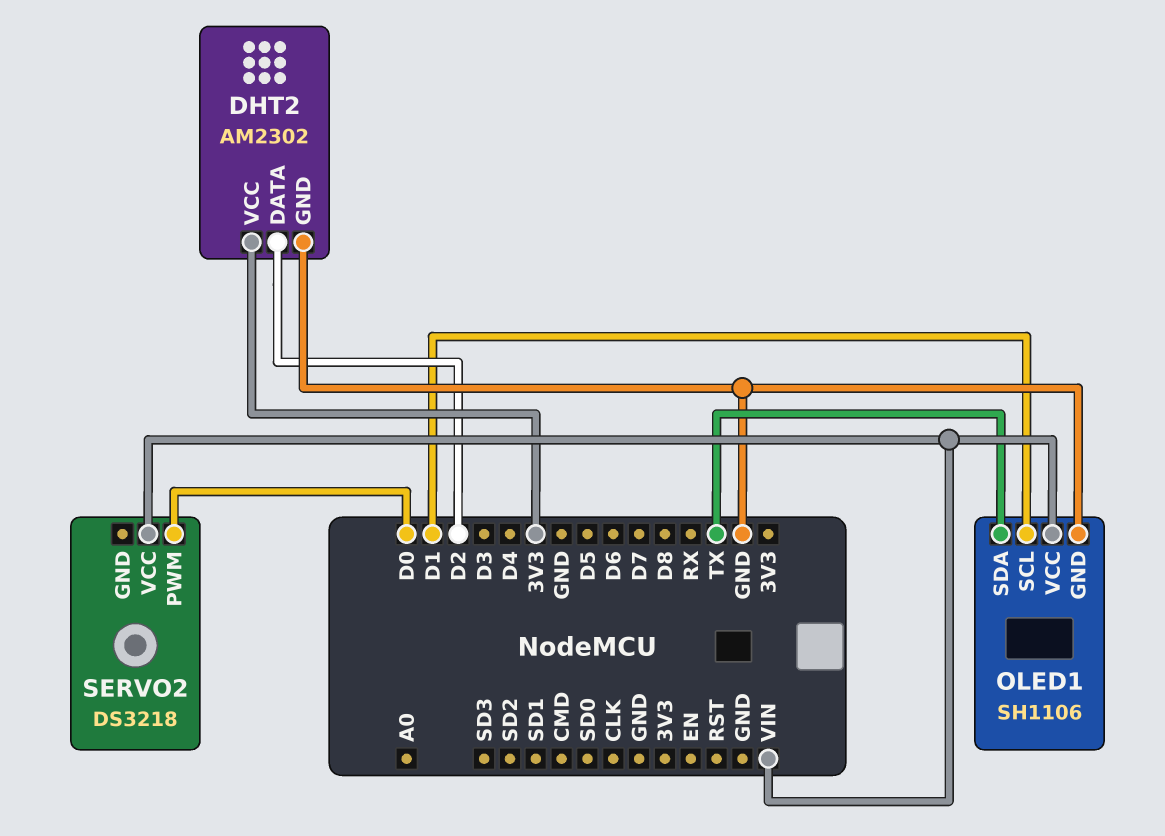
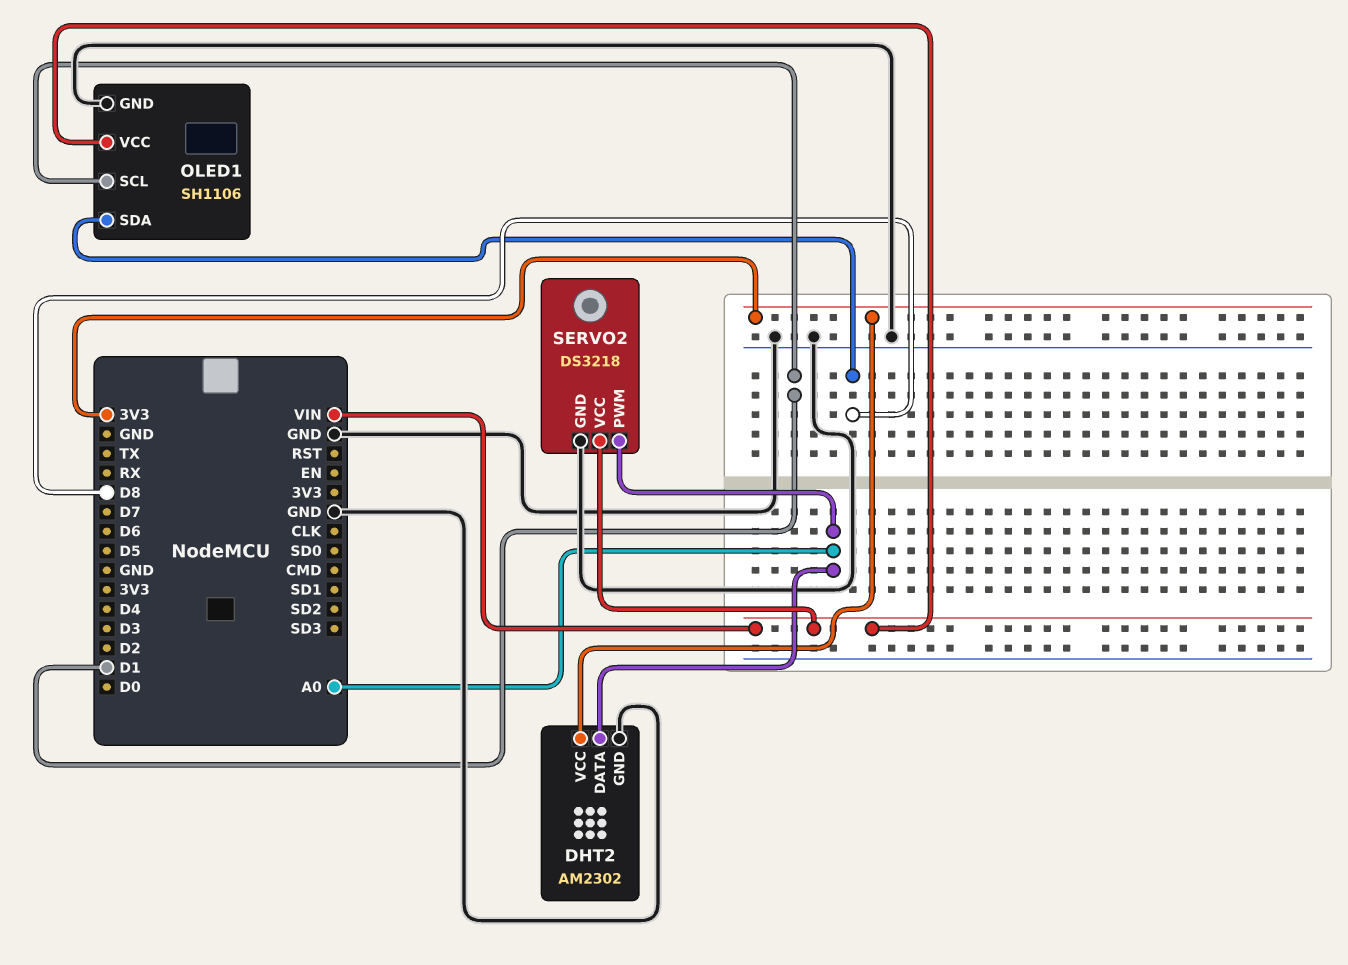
DHT2 pin DATA: D2 -> A0
OLED1 pin SDA: TX -> D8
SERVO2 pin GND: none -> GND
SERVO2 pin PWM: D0 -> A0

